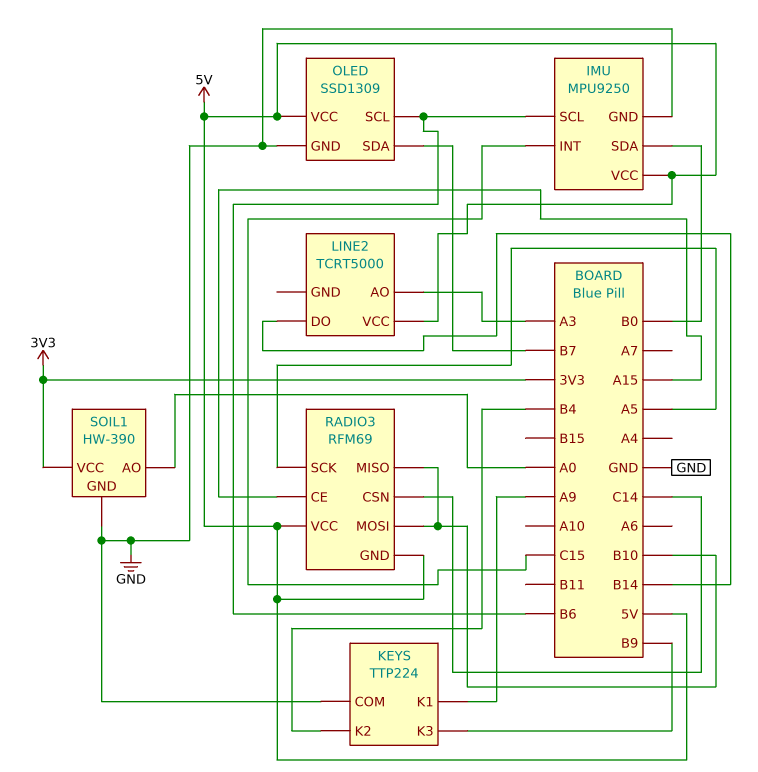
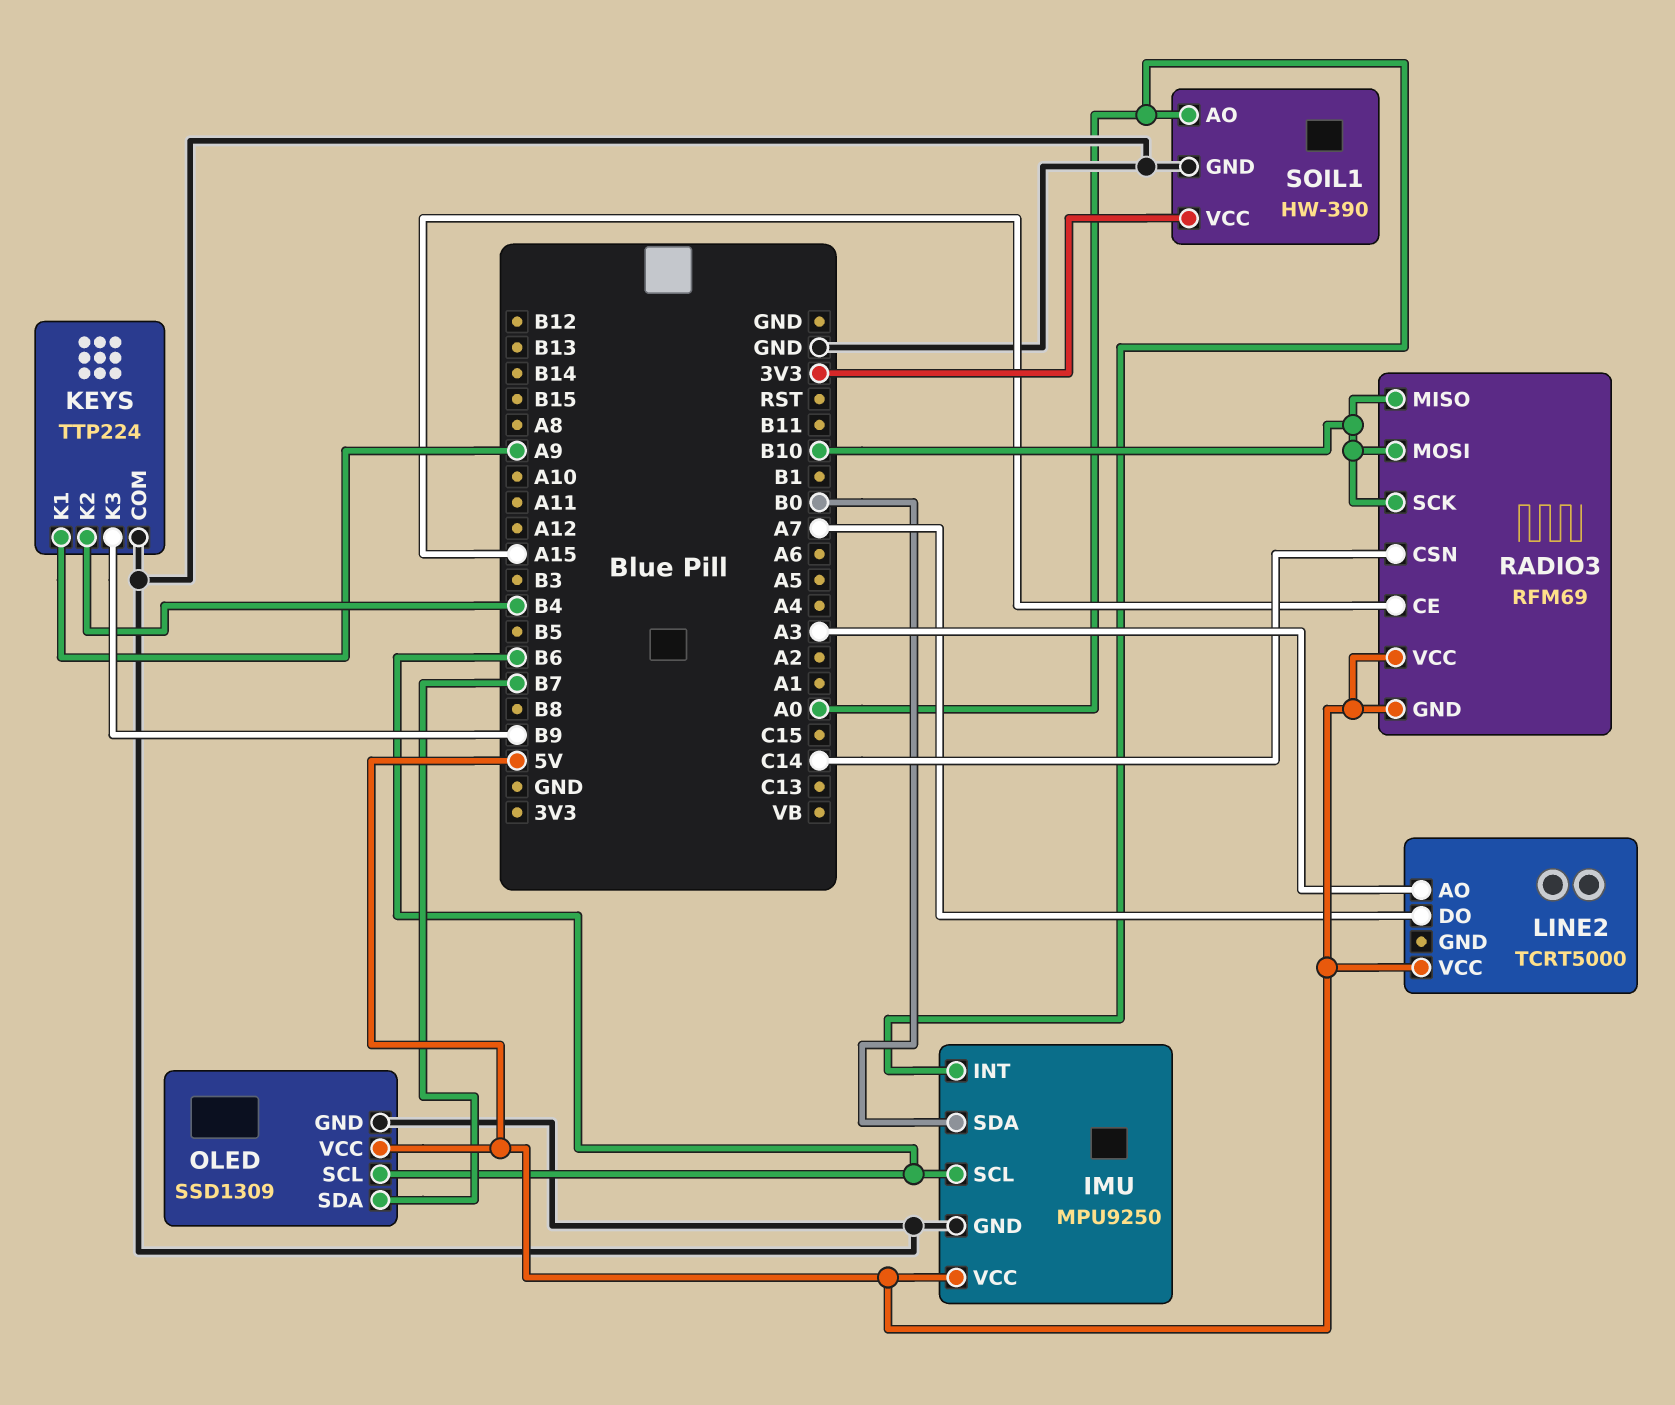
IMU pin INT: C15 -> A0
LINE2 pin DO: B14 -> A7
RADIO3 pin SCK: A5 -> B10

